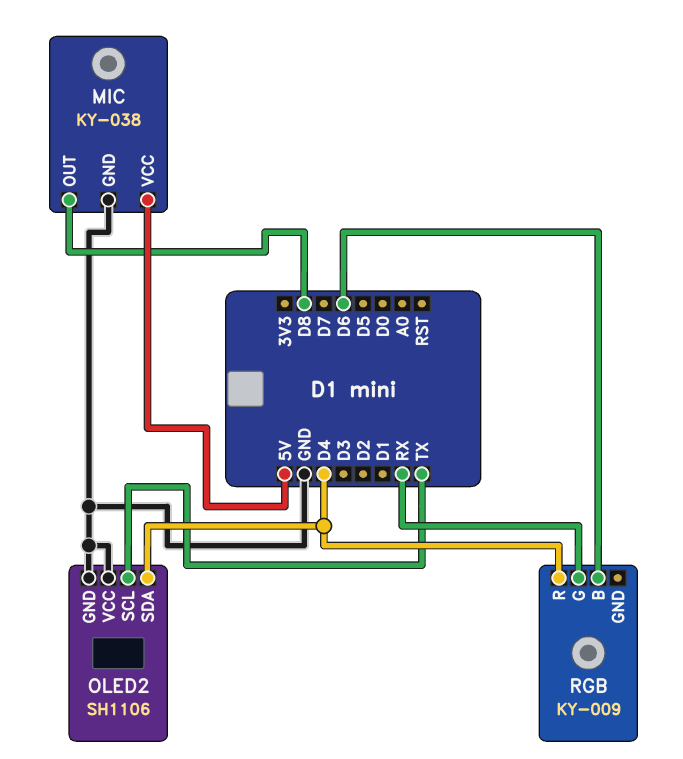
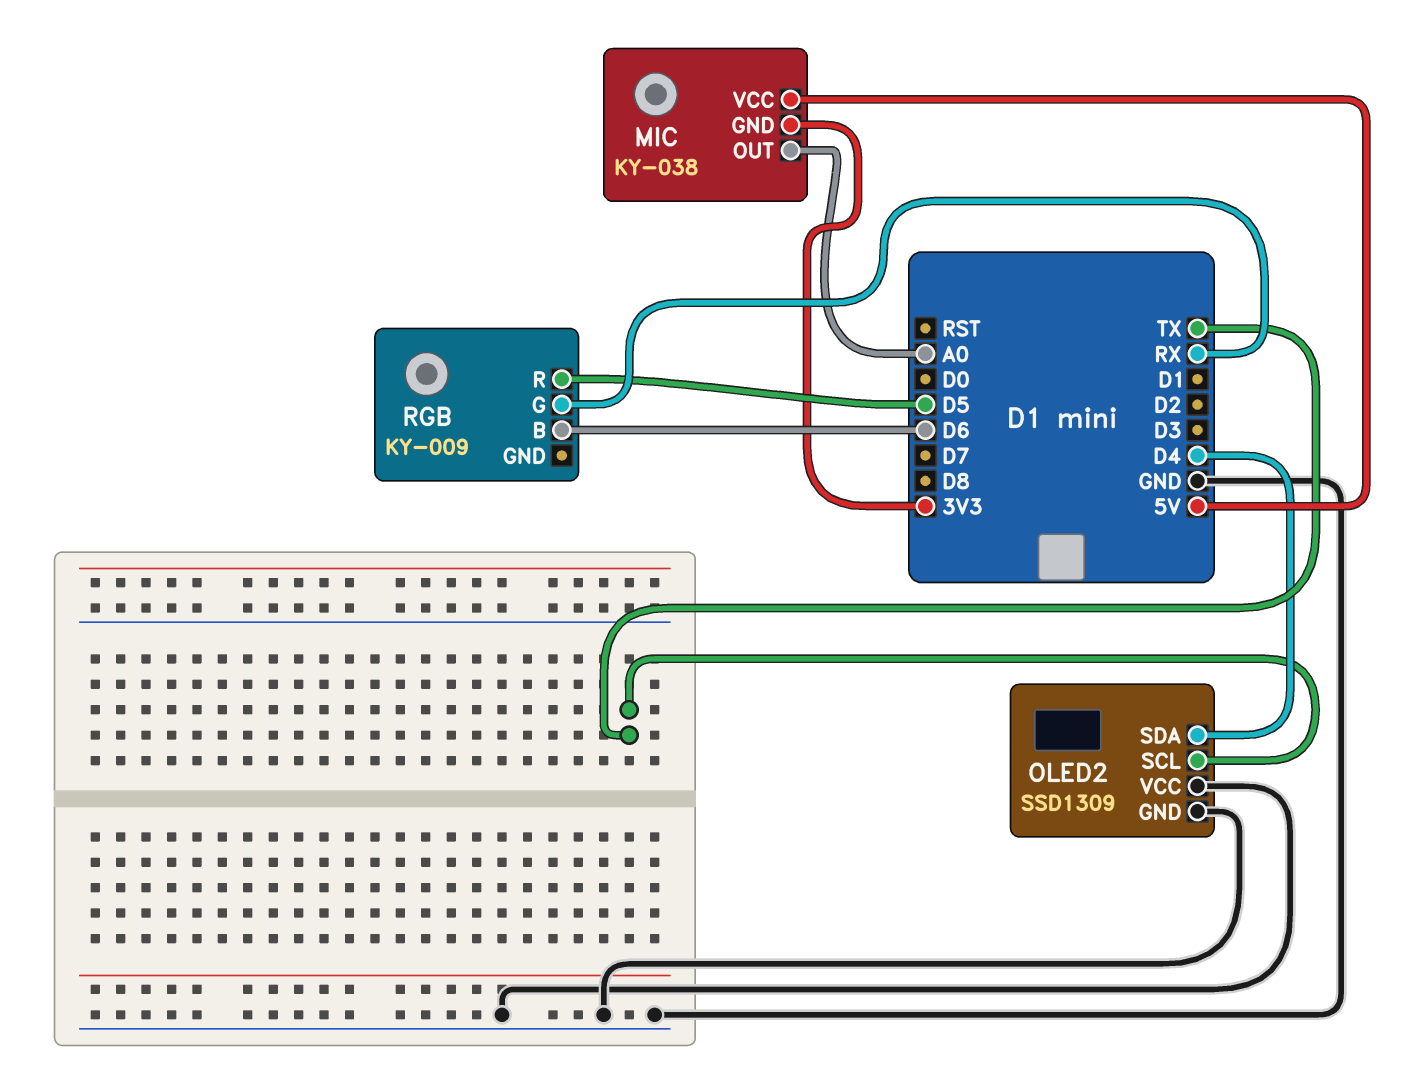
MIC pin GND: GND -> 3V3
MIC pin OUT: D8 -> A0
OLED2: SH1106 -> SSD1309
RGB pin R: D4 -> D5

